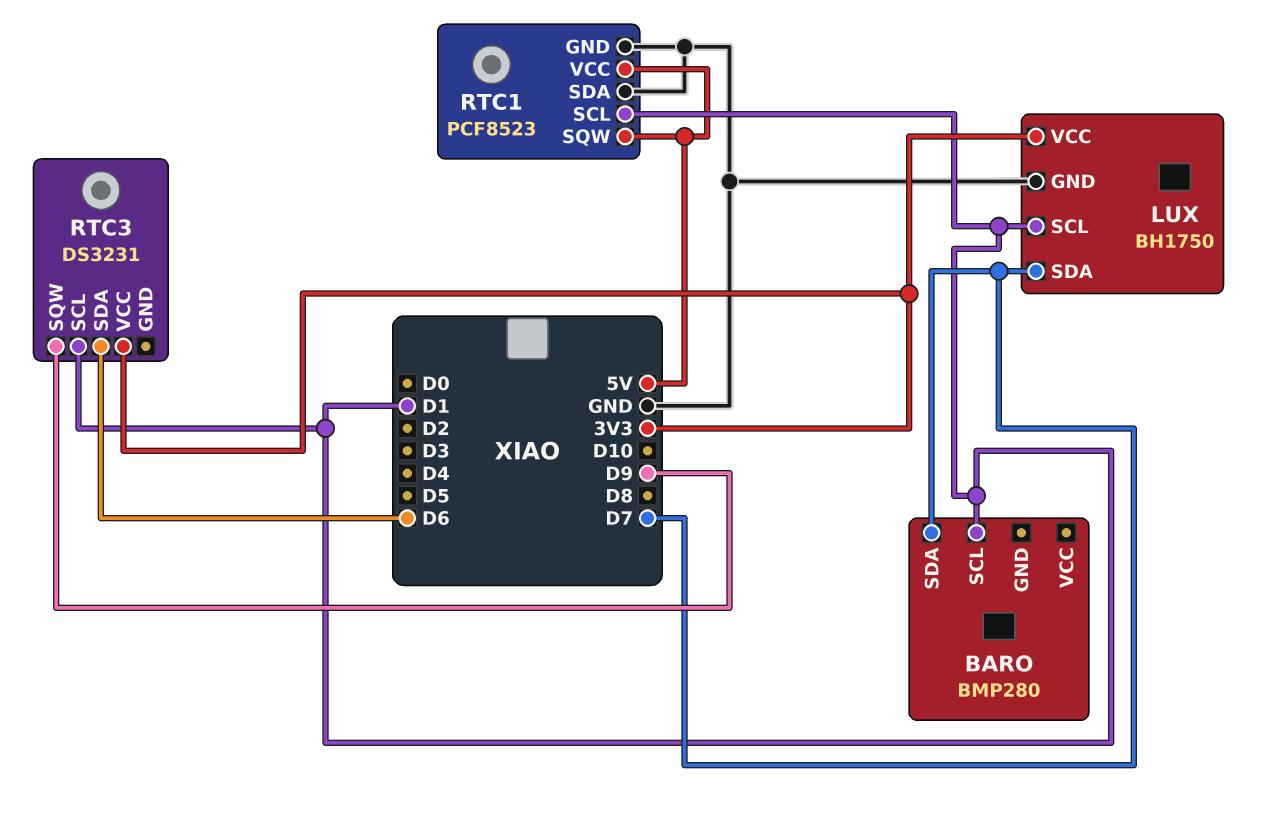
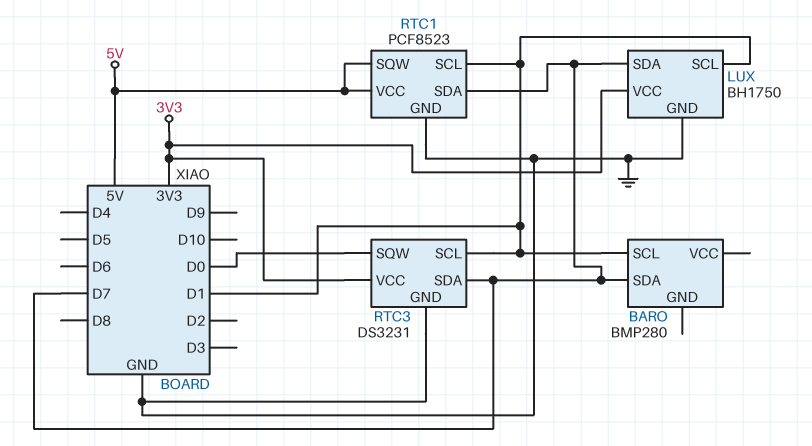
RTC1 pin SDA: GND -> D7
RTC3 pin GND: none -> GND
RTC3 pin SDA: D6 -> D7
RTC3 pin SQW: D9 -> D0

